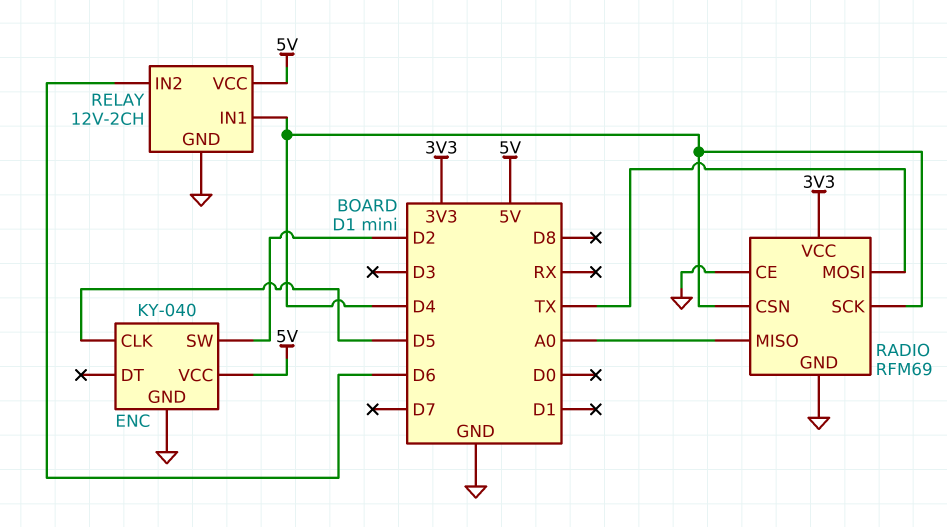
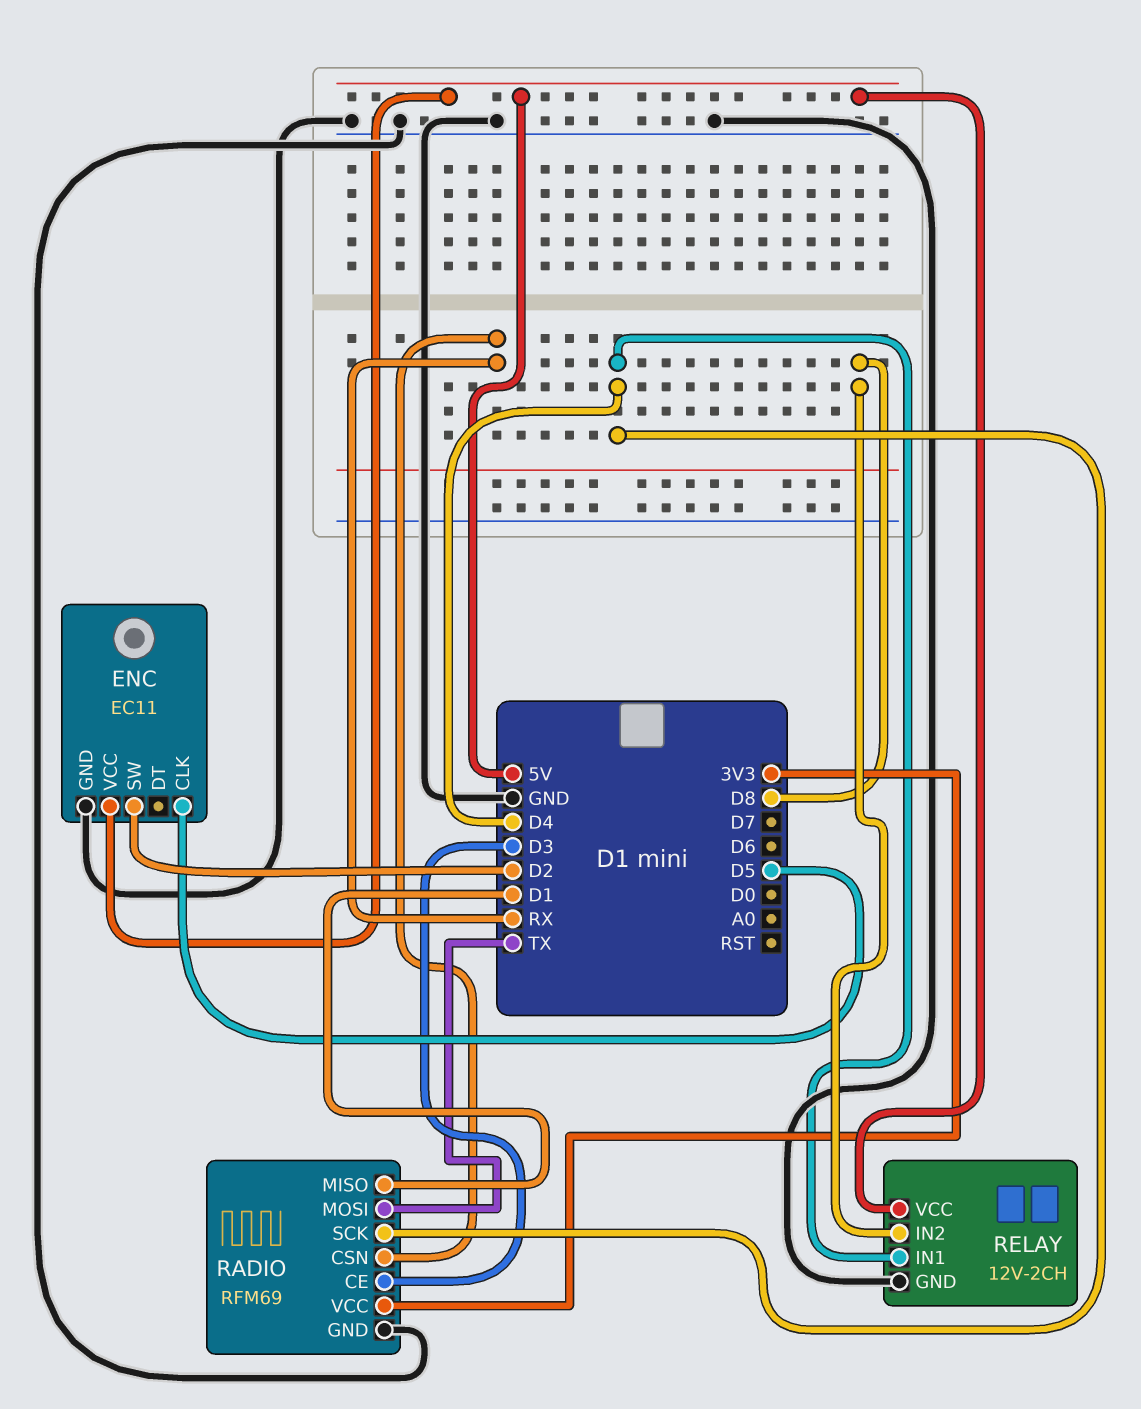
ENC: KY-040 -> EC11
RADIO pin CE: GND -> D3
RADIO pin CSN: D4 -> RX
RADIO pin MISO: A0 -> D1
RELAY pin IN2: D6 -> D8

